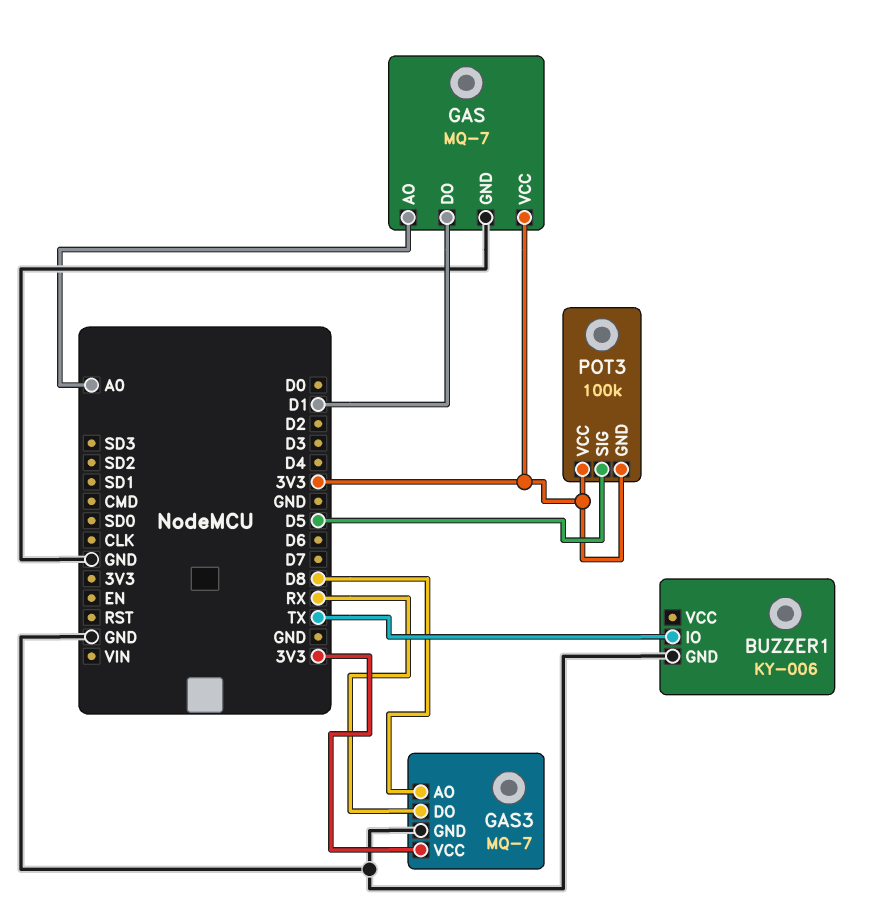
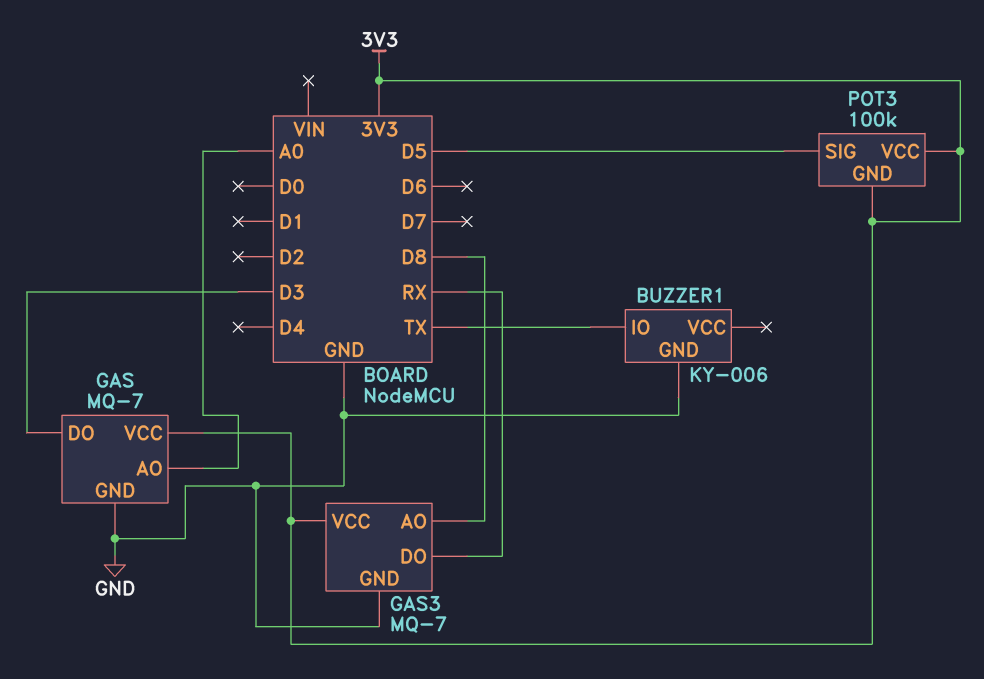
GAS pin DO: D1 -> D3

